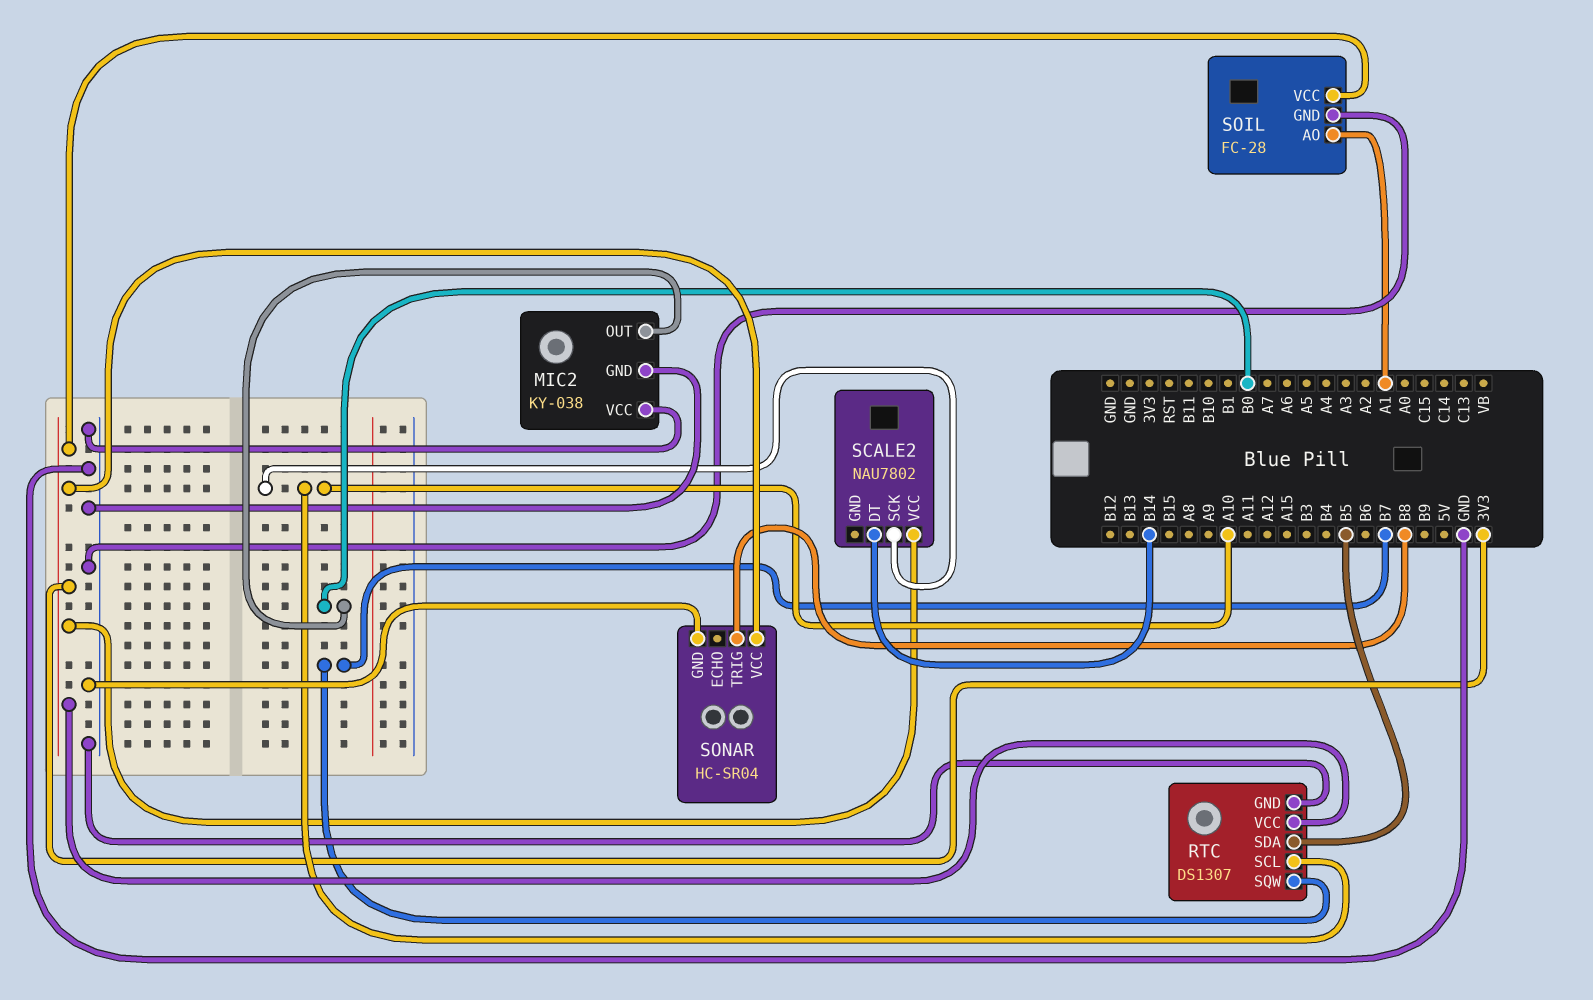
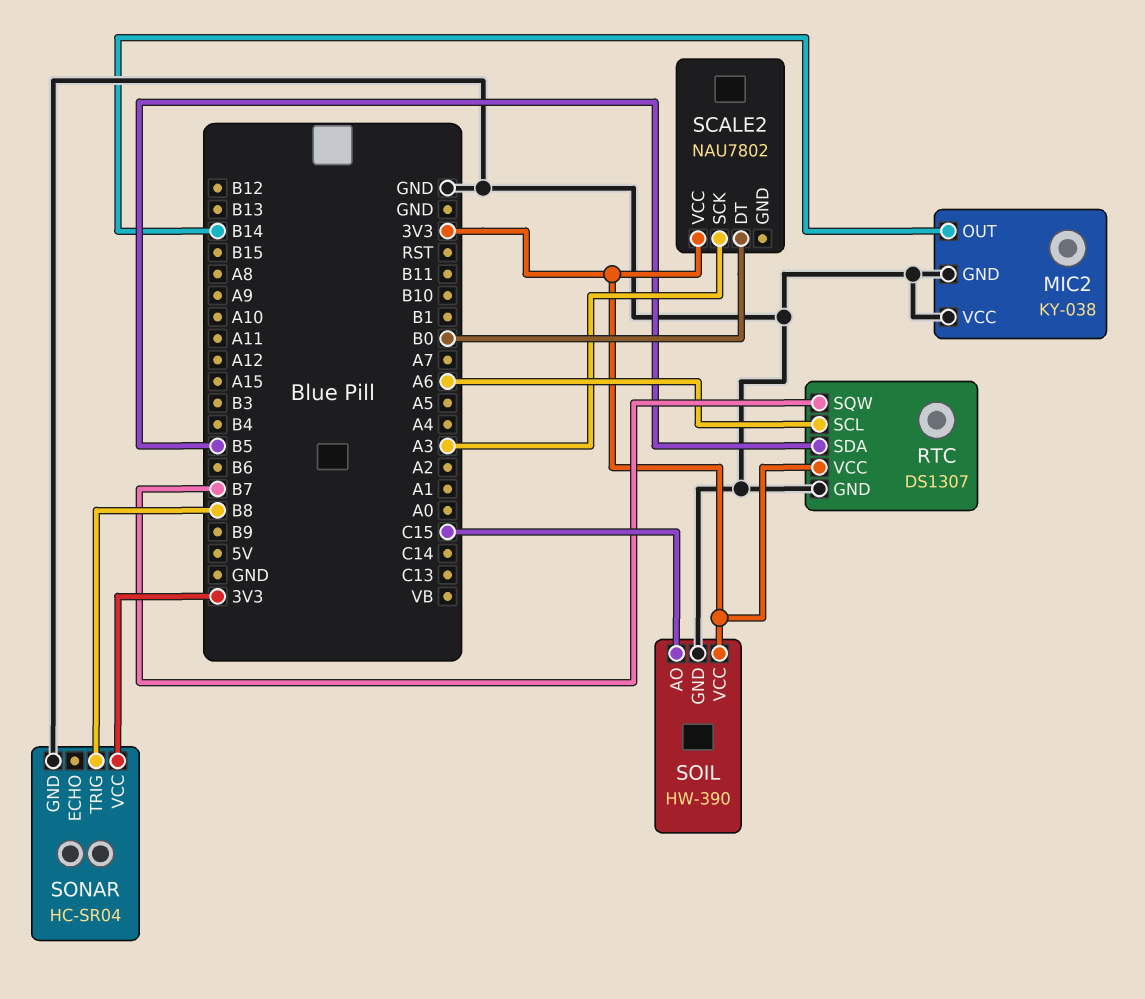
MIC2 pin OUT: B0 -> B14
RTC pin SCL: A10 -> A6
SCALE2 pin DT: B14 -> B0
SCALE2 pin SCK: A10 -> A3
SOIL: FC-28 -> HW-390
SOIL pin AO: A1 -> C15

